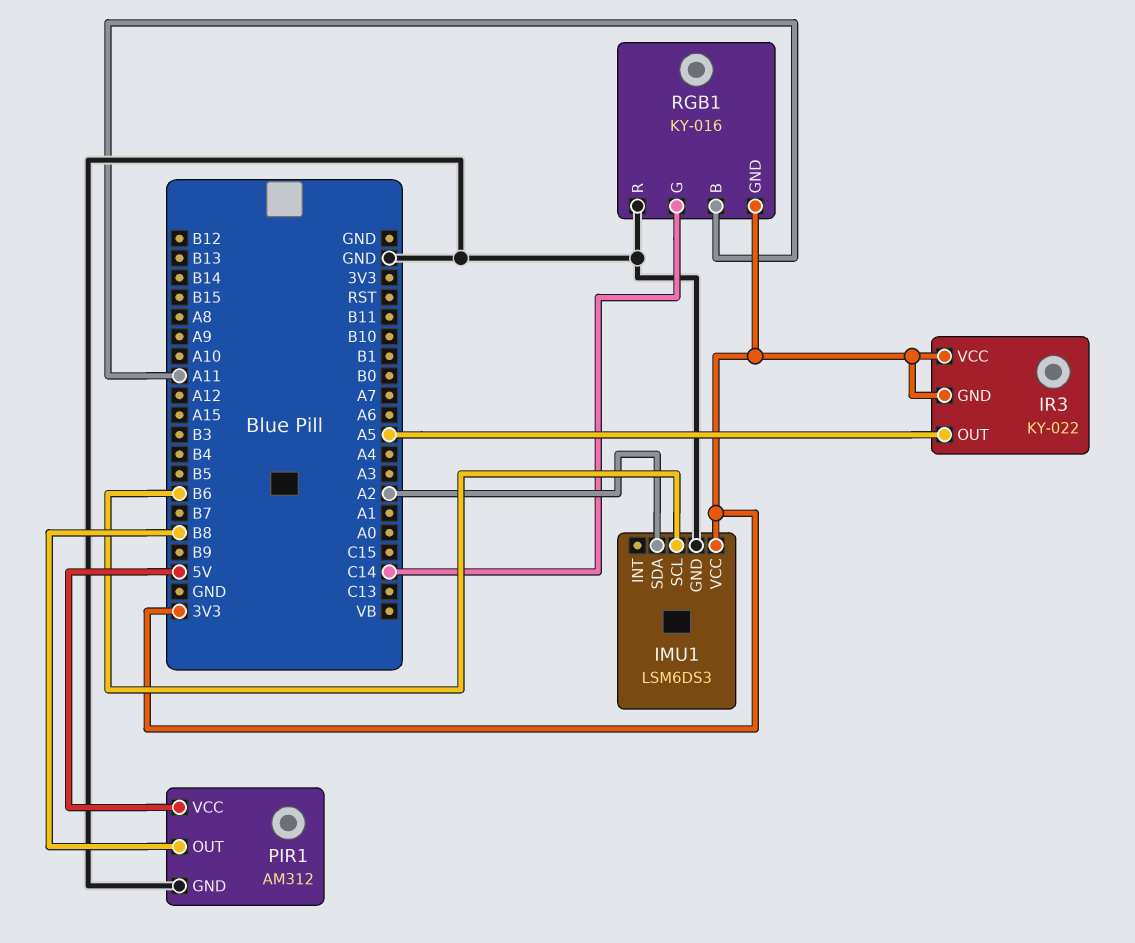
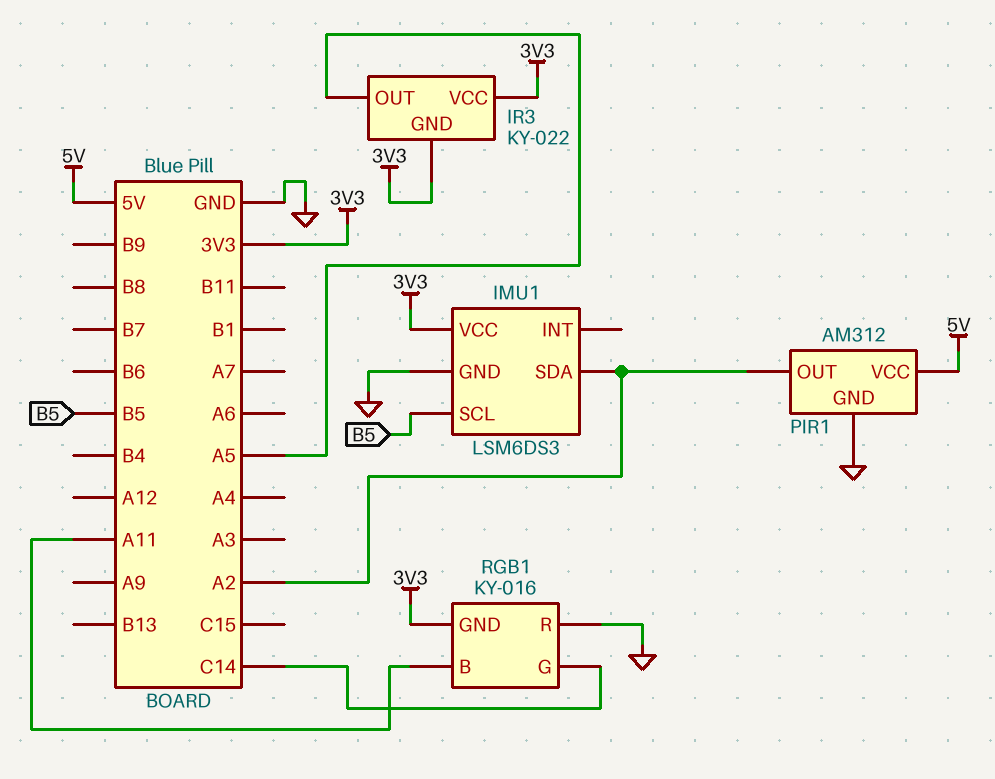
IMU1 pin SCL: B6 -> B5
PIR1 pin OUT: B8 -> A2

